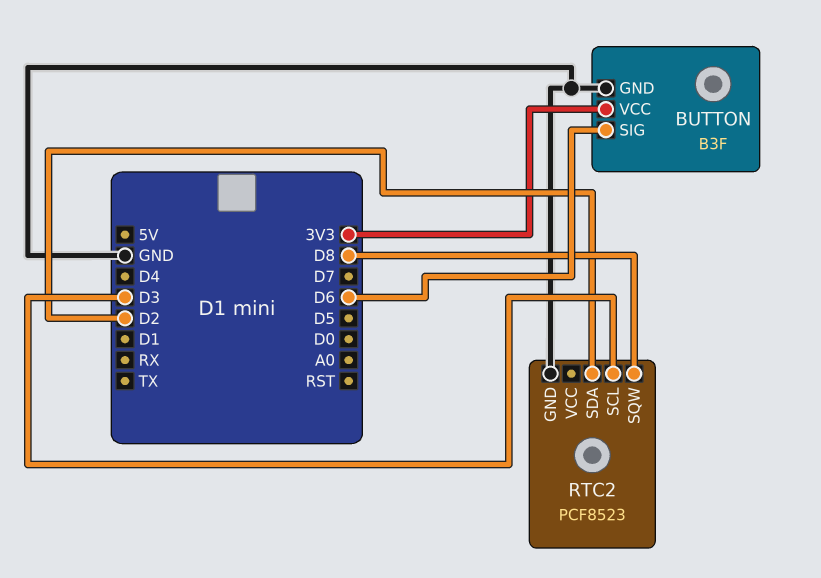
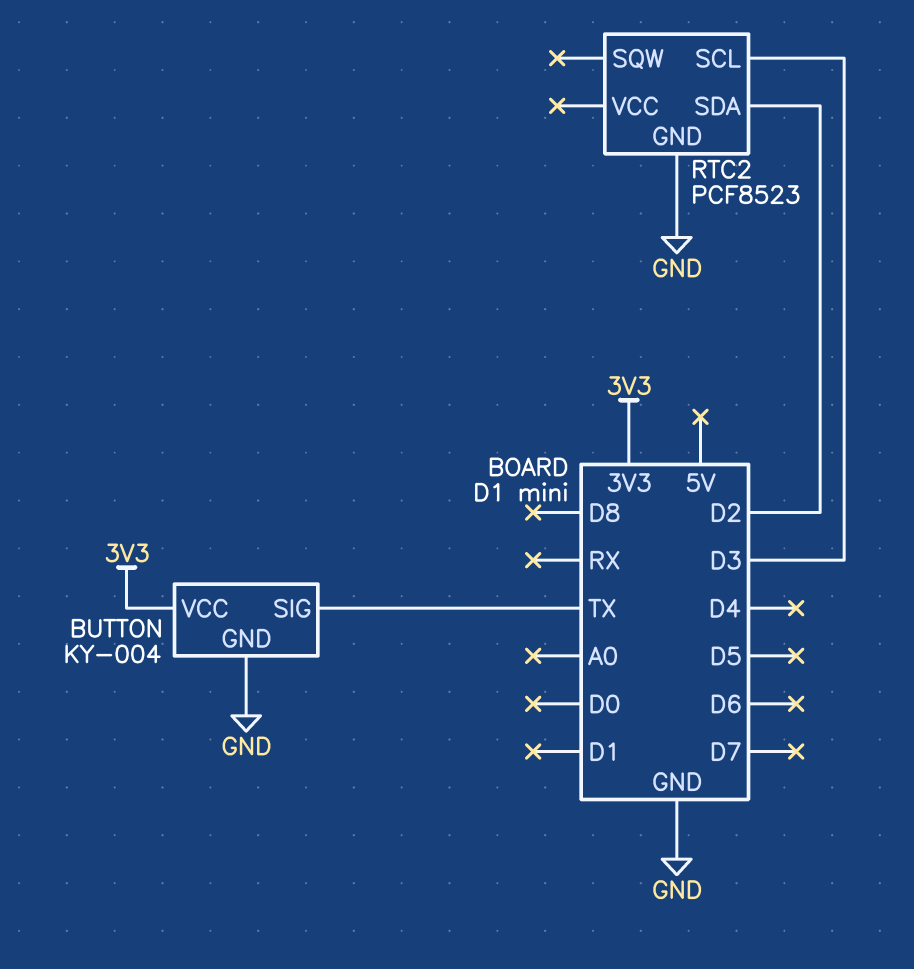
BUTTON: B3F -> KY-004
BUTTON pin SIG: D6 -> TX
RTC2 pin SQW: D8 -> none

